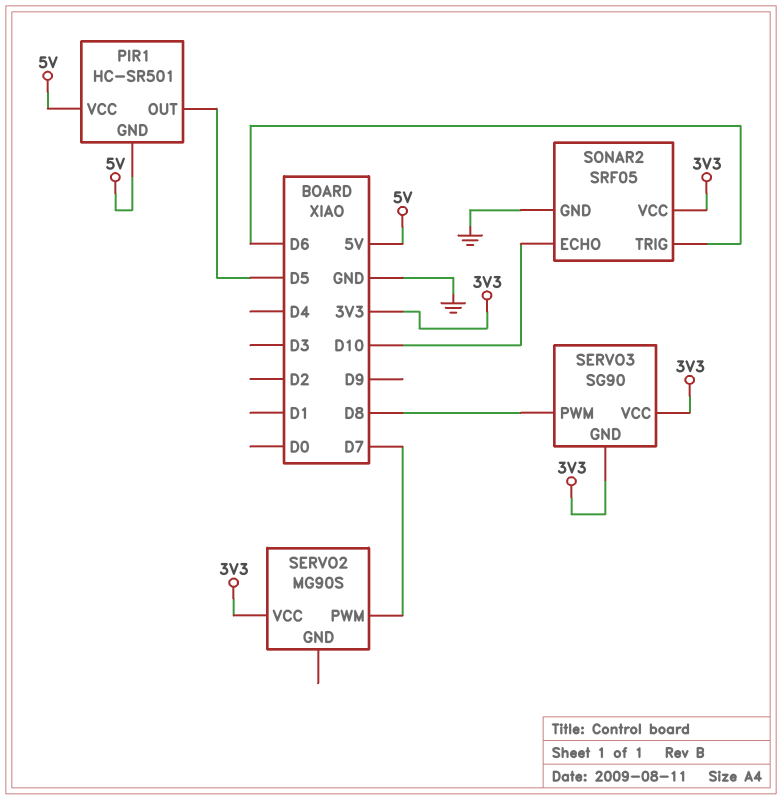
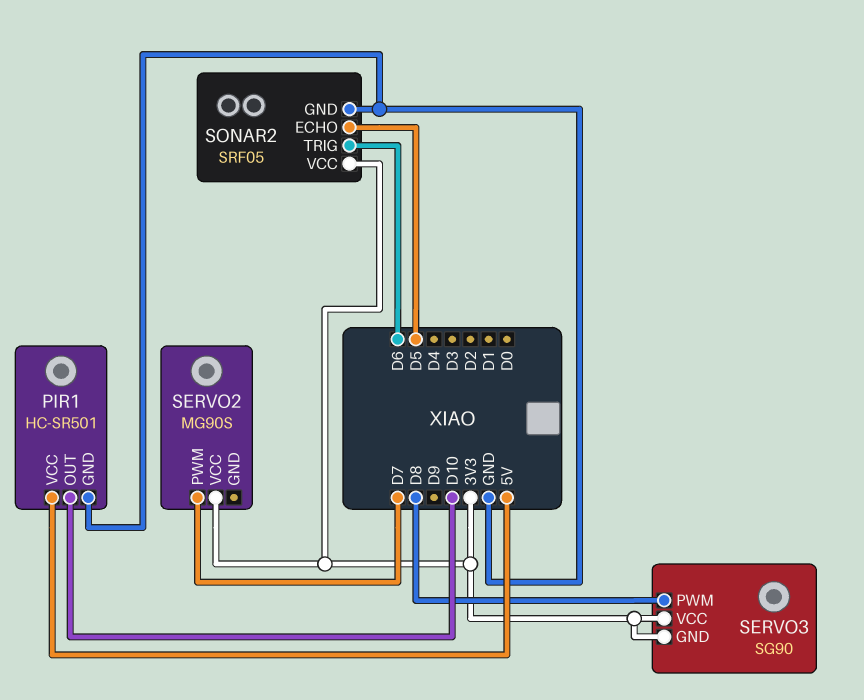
PIR1 pin GND: 5V -> GND
PIR1 pin OUT: D5 -> D10
SONAR2 pin ECHO: D10 -> D5

